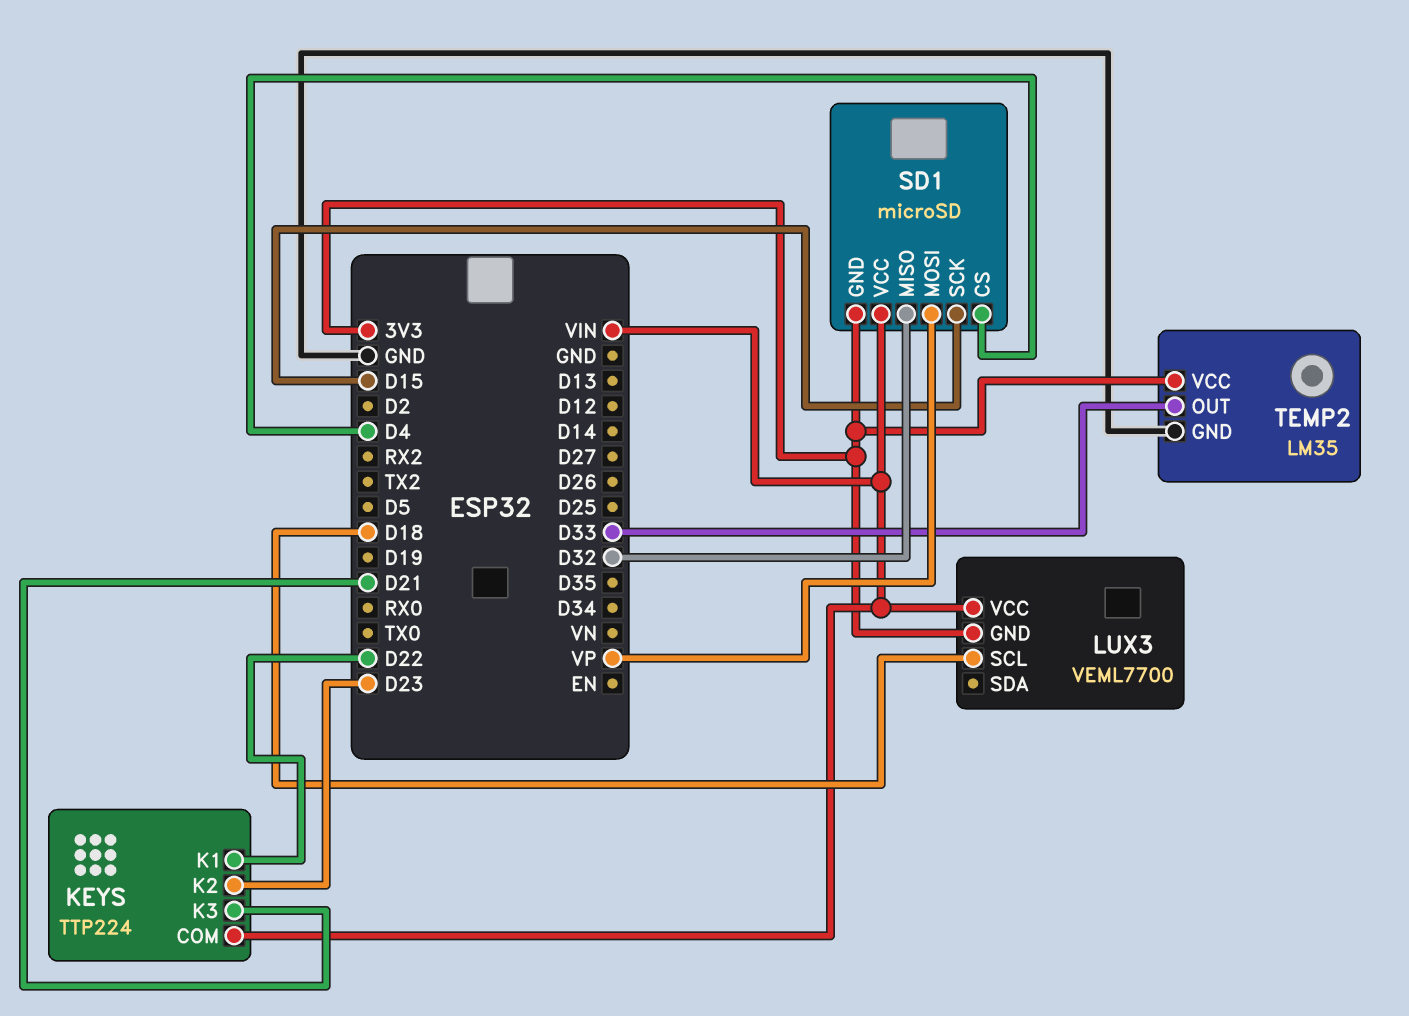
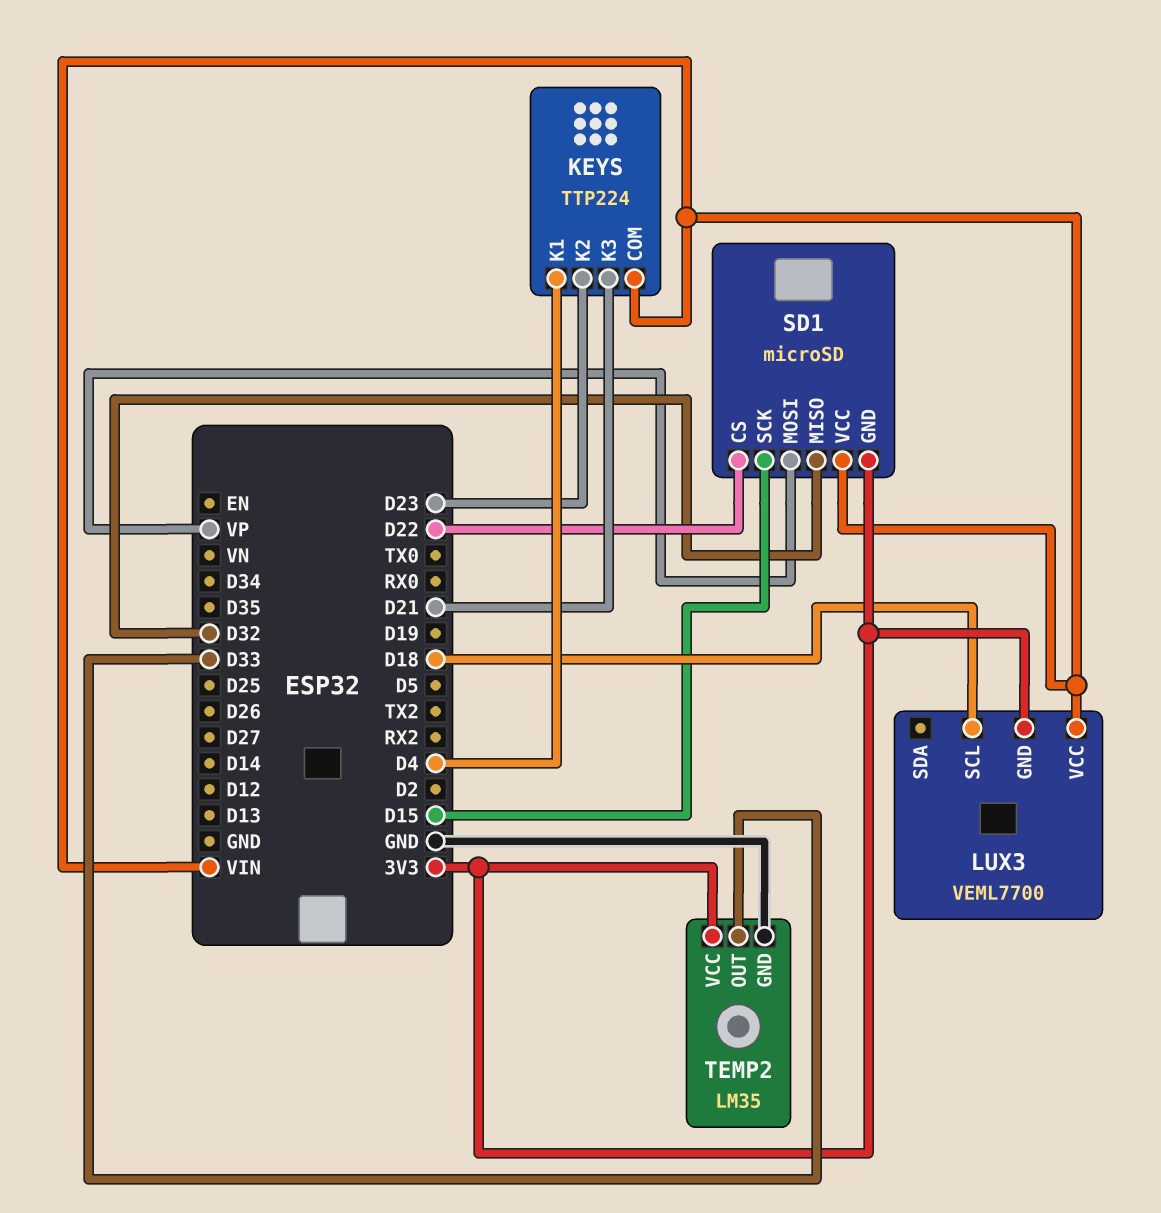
KEYS pin K1: D22 -> D4
SD1 pin CS: D4 -> D22

